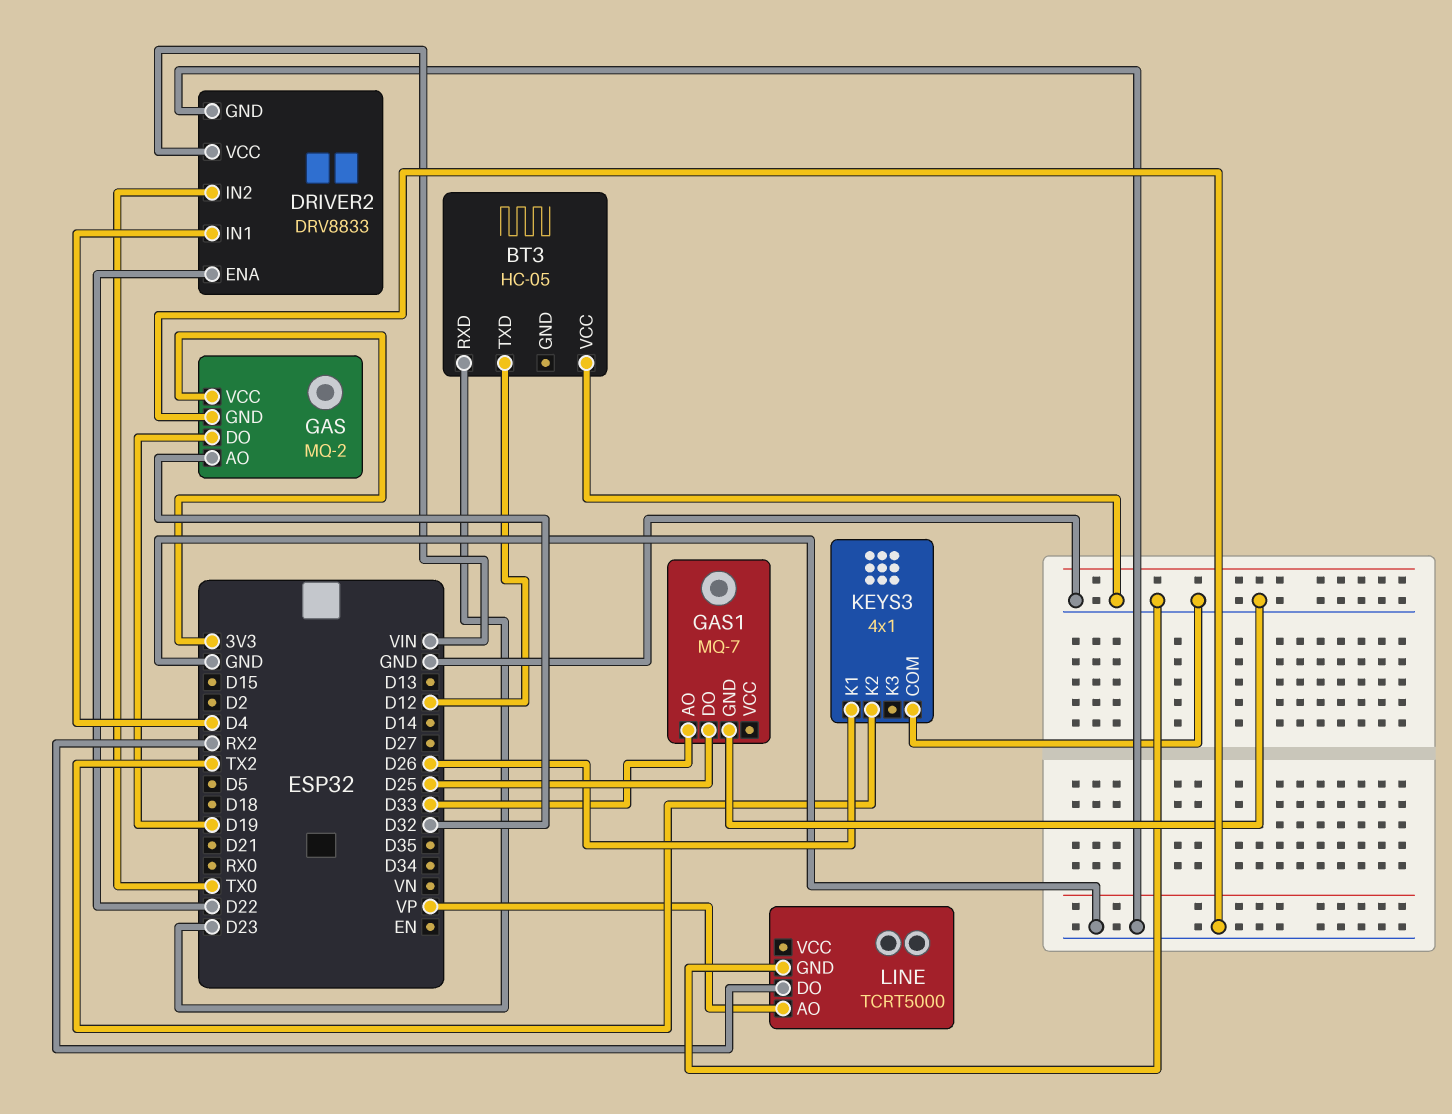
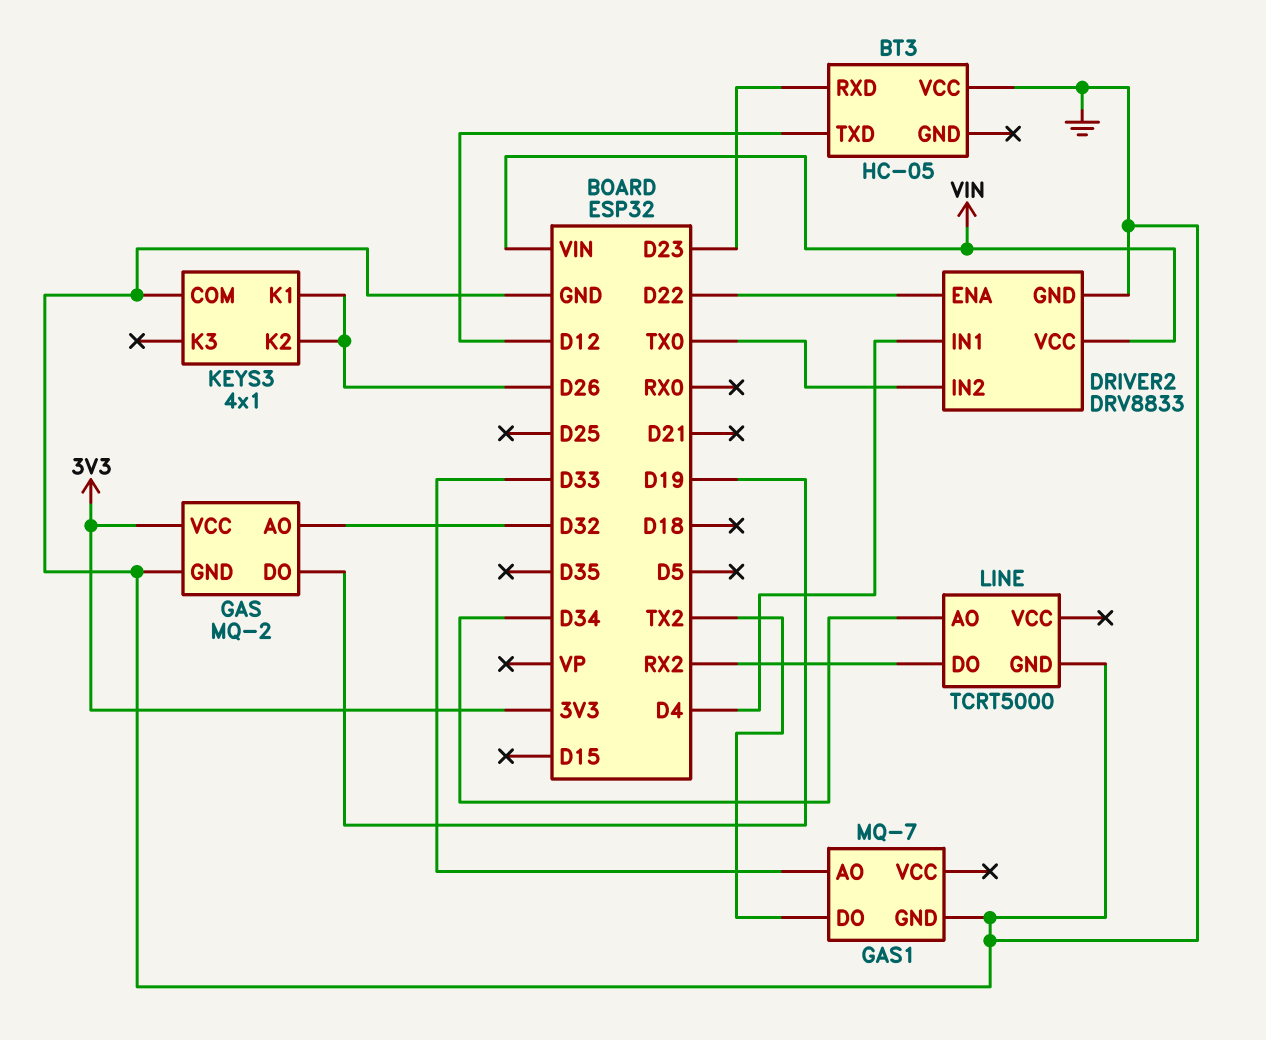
GAS1 pin DO: D25 -> TX2
KEYS3 pin K2: TX2 -> D26
LINE pin AO: VP -> D34

